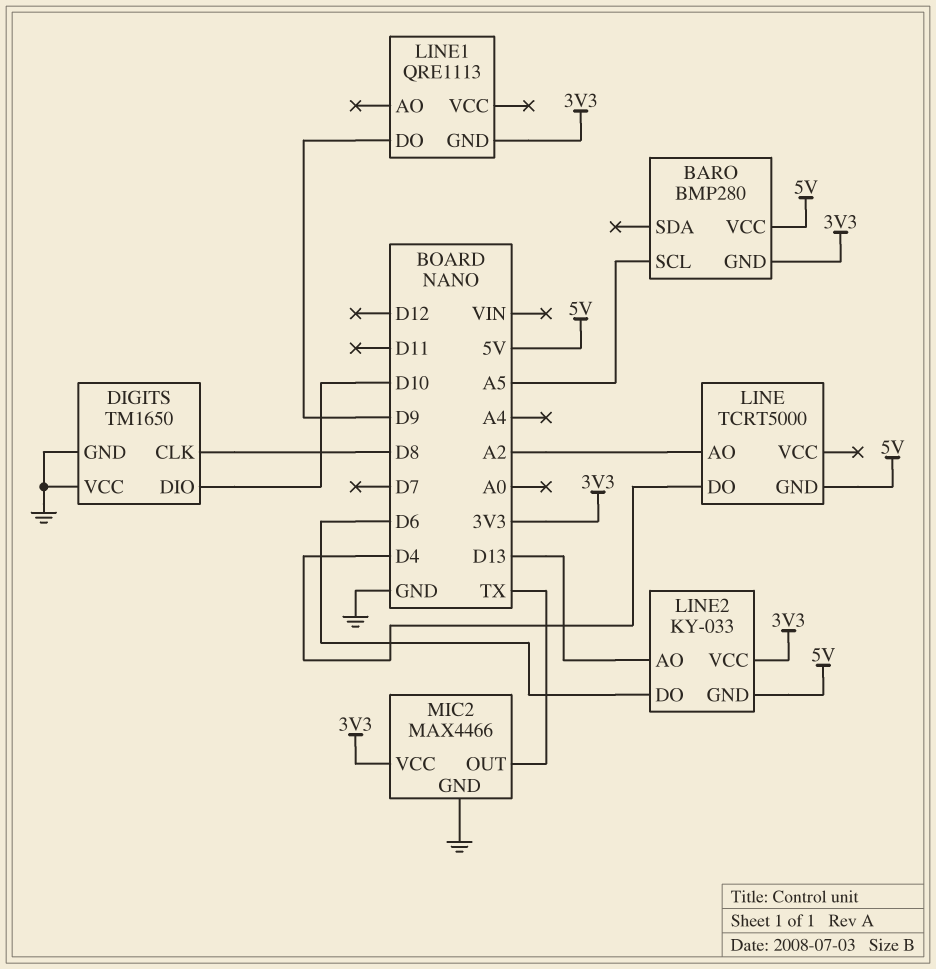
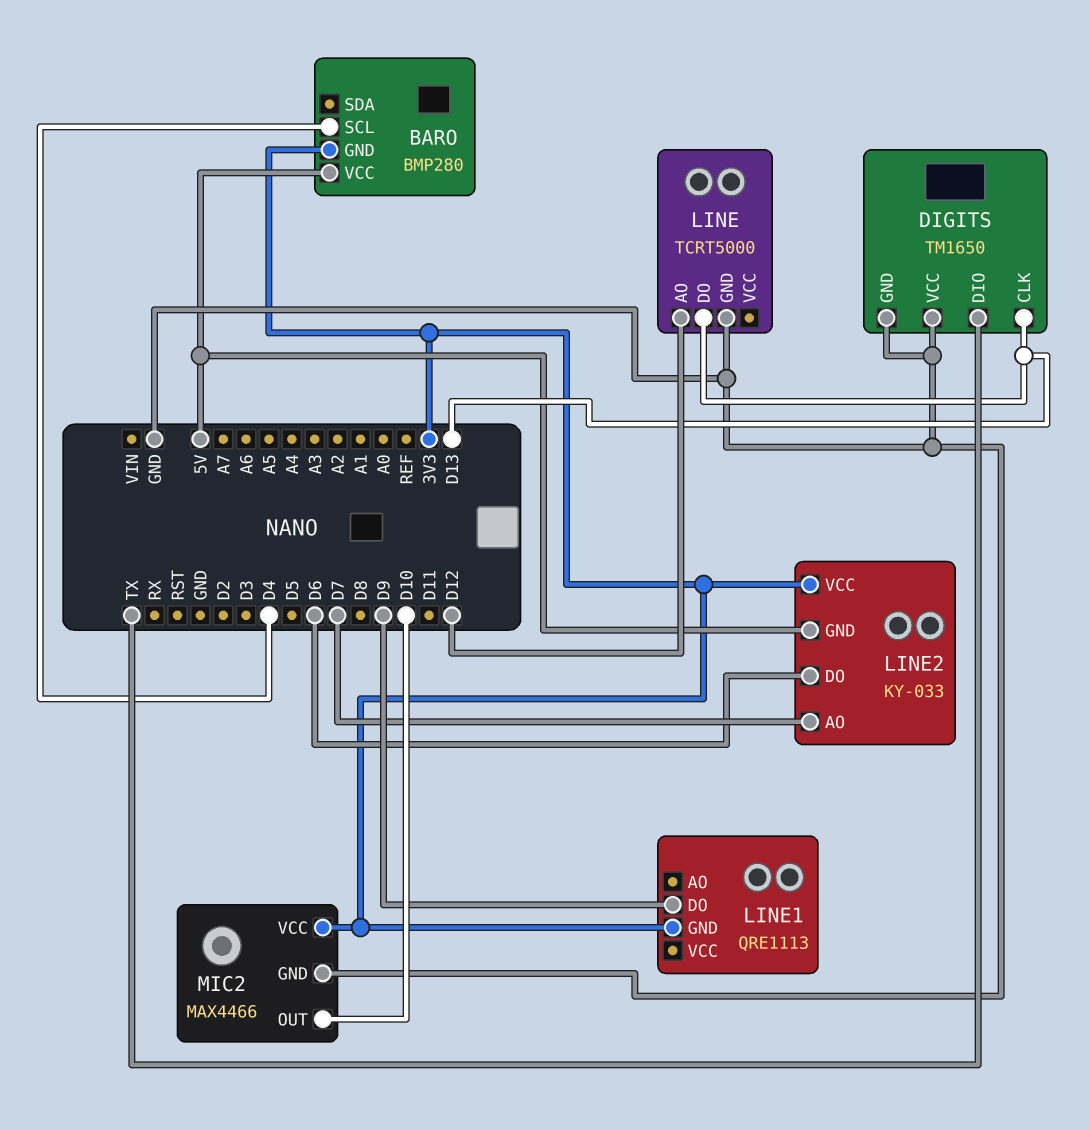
BARO pin SCL: A5 -> D4
DIGITS pin CLK: D8 -> D13
DIGITS pin DIO: D10 -> TX
LINE pin AO: A2 -> D12
LINE pin DO: D4 -> D13
LINE pin GND: 5V -> GND
LINE2 pin AO: D13 -> D7
MIC2 pin OUT: TX -> D10

